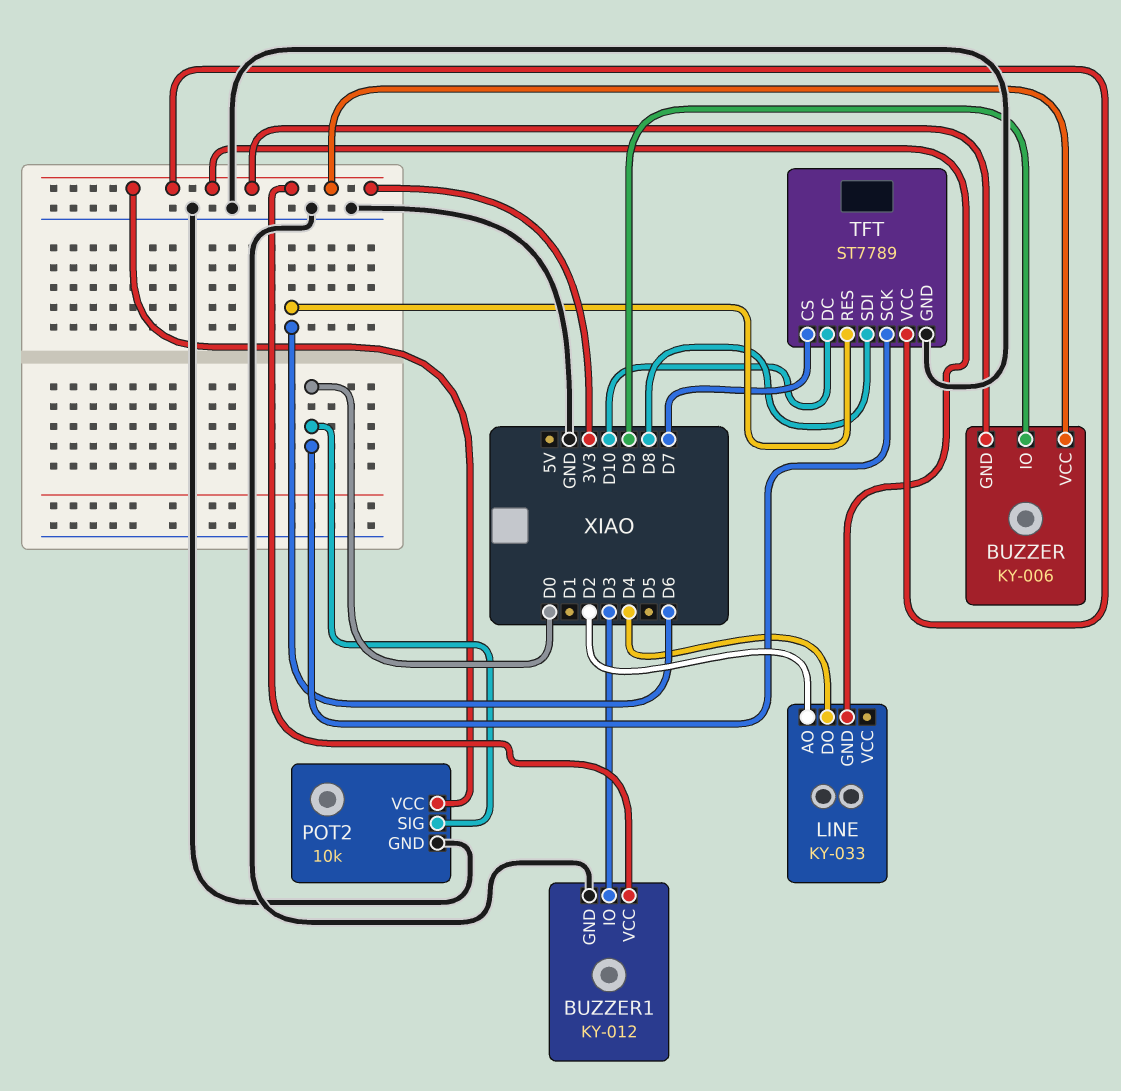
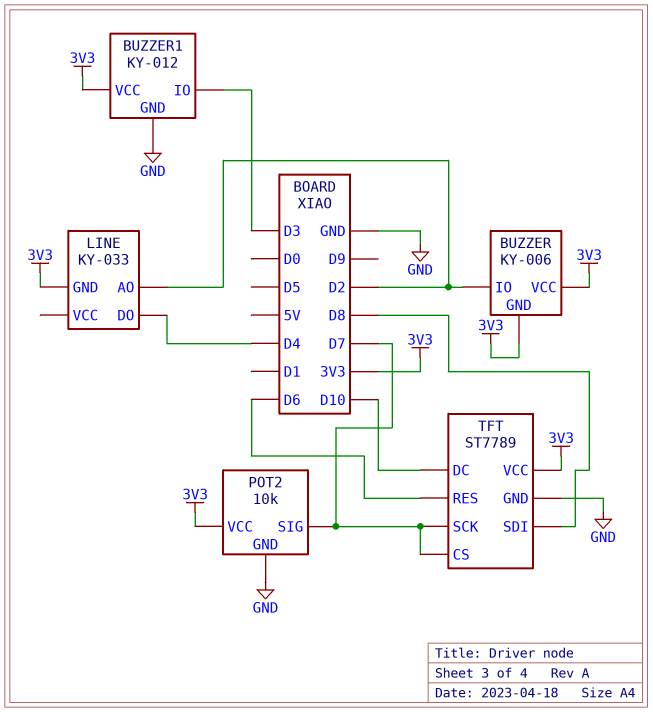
BUZZER pin IO: D9 -> D2
POT2 pin SIG: D0 -> D7
TFT pin SCK: D0 -> D7

